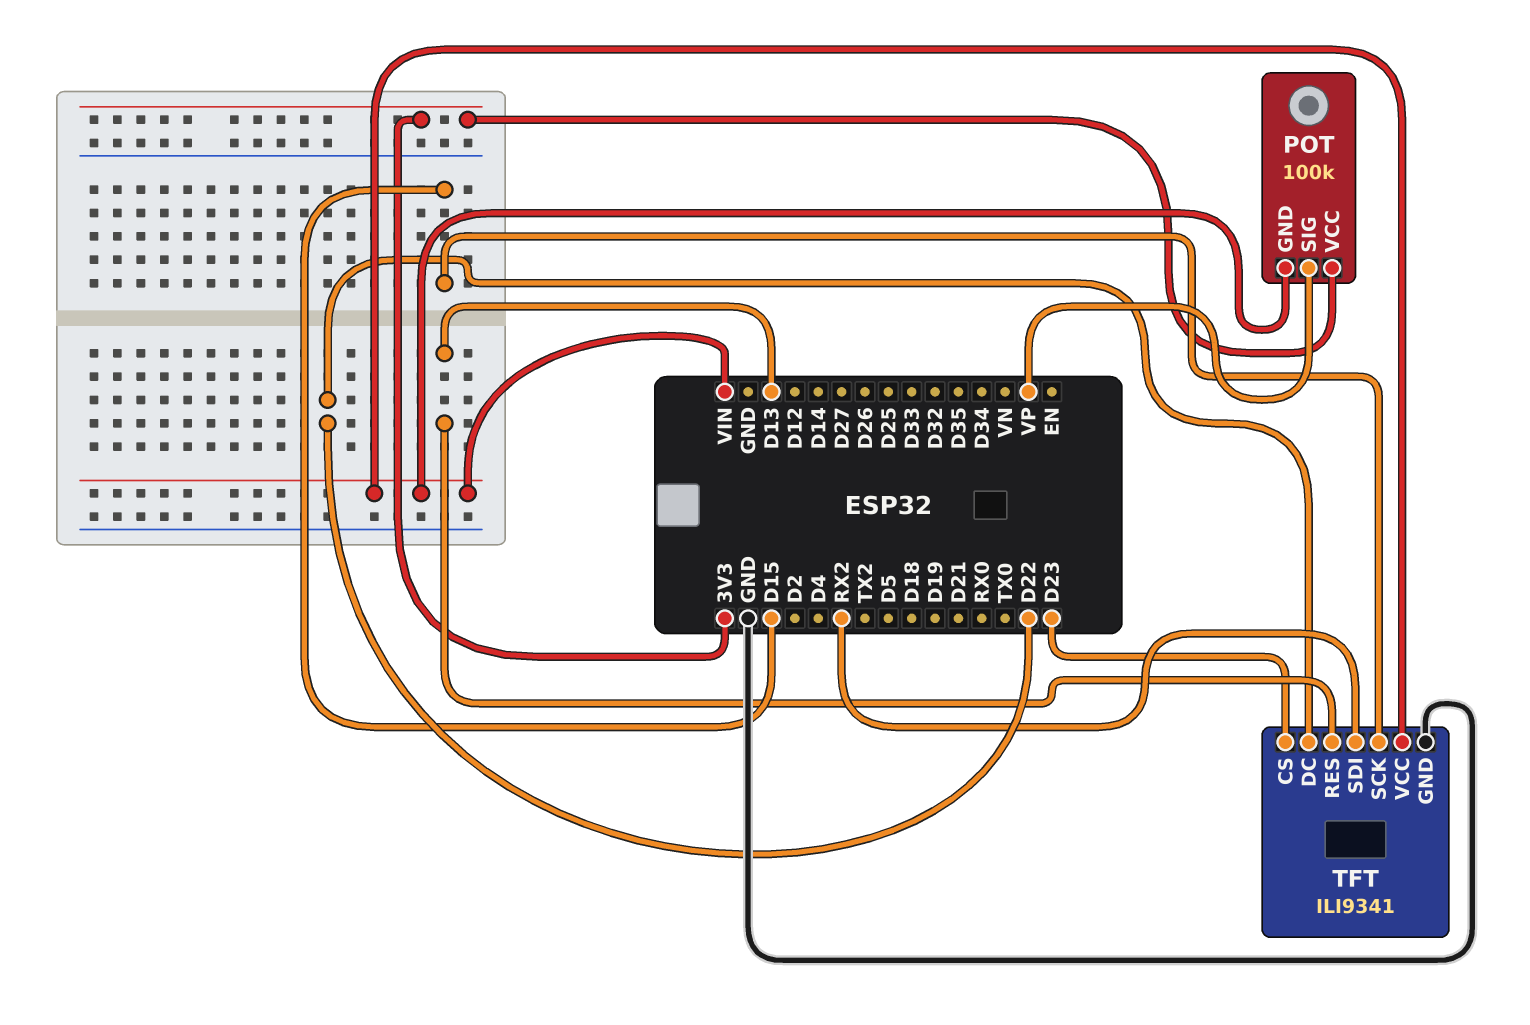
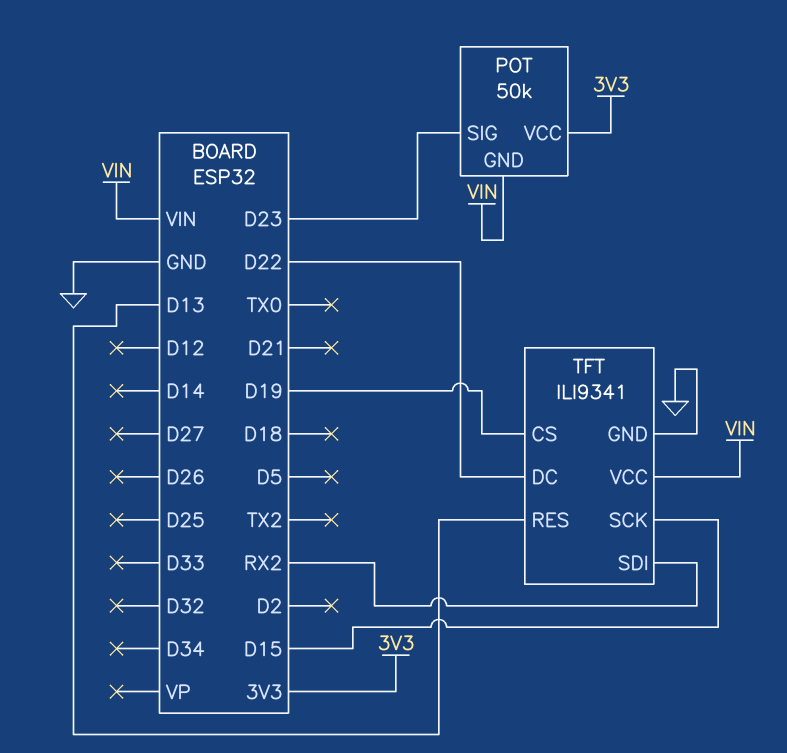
POT: 100k -> 50k
POT pin SIG: VP -> D23
TFT pin CS: D23 -> D19

